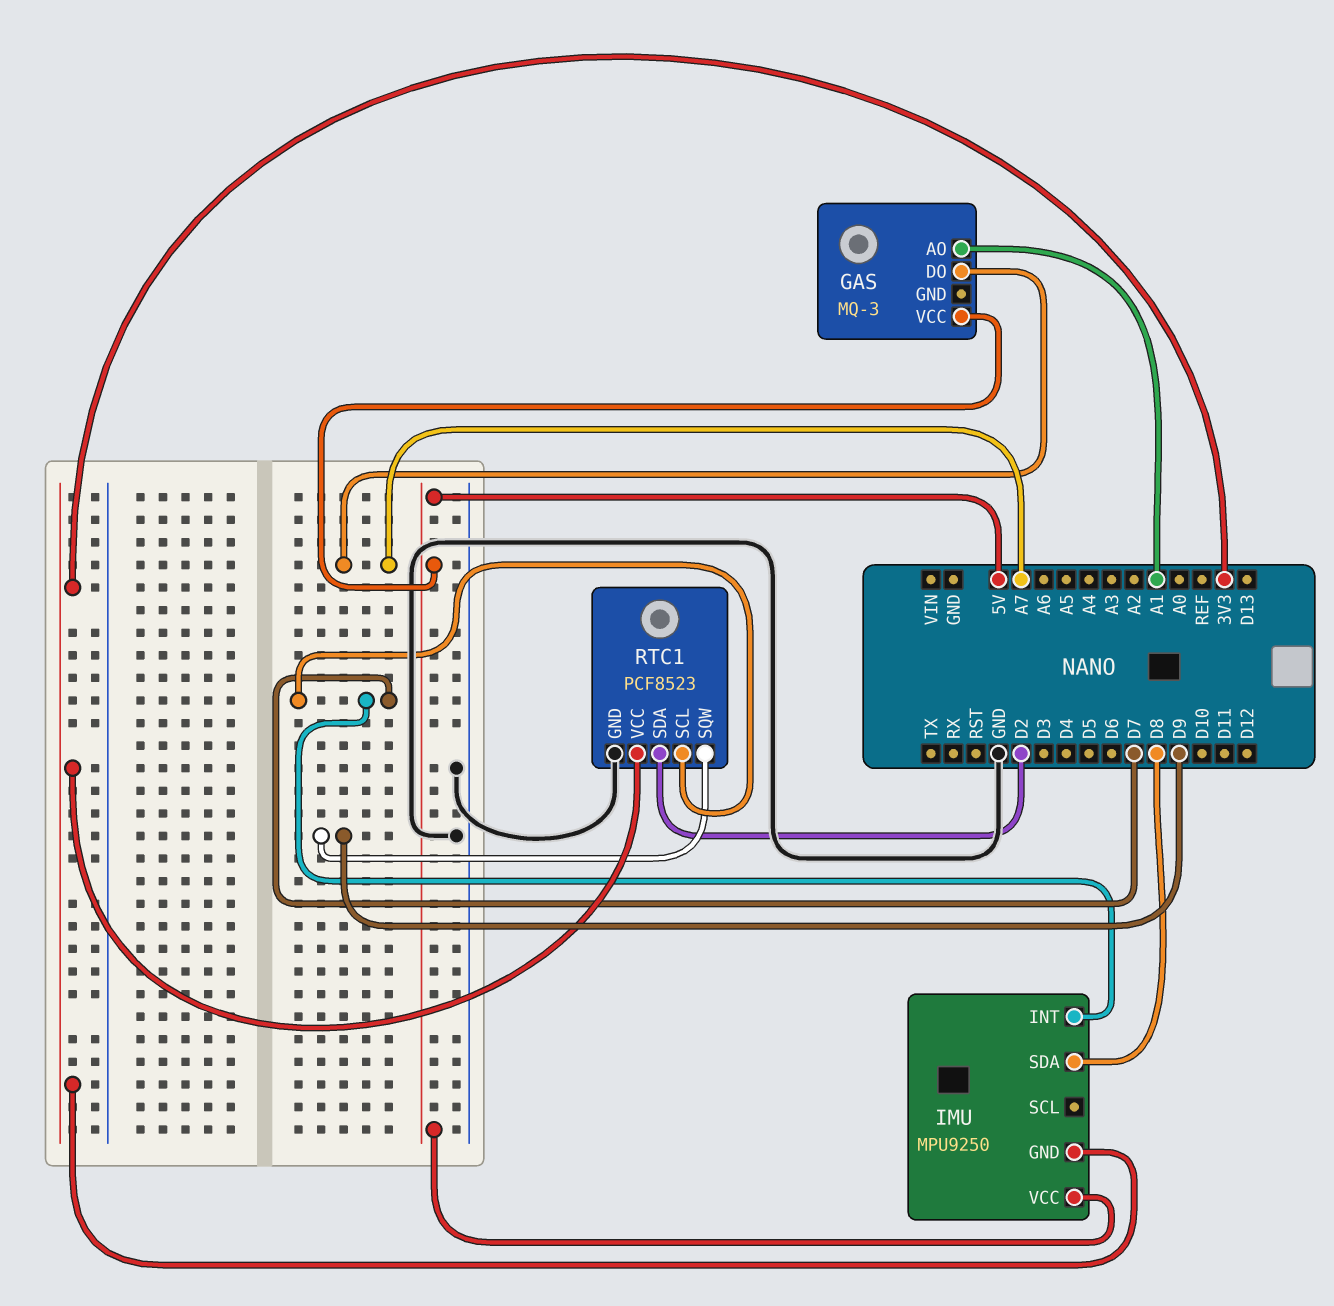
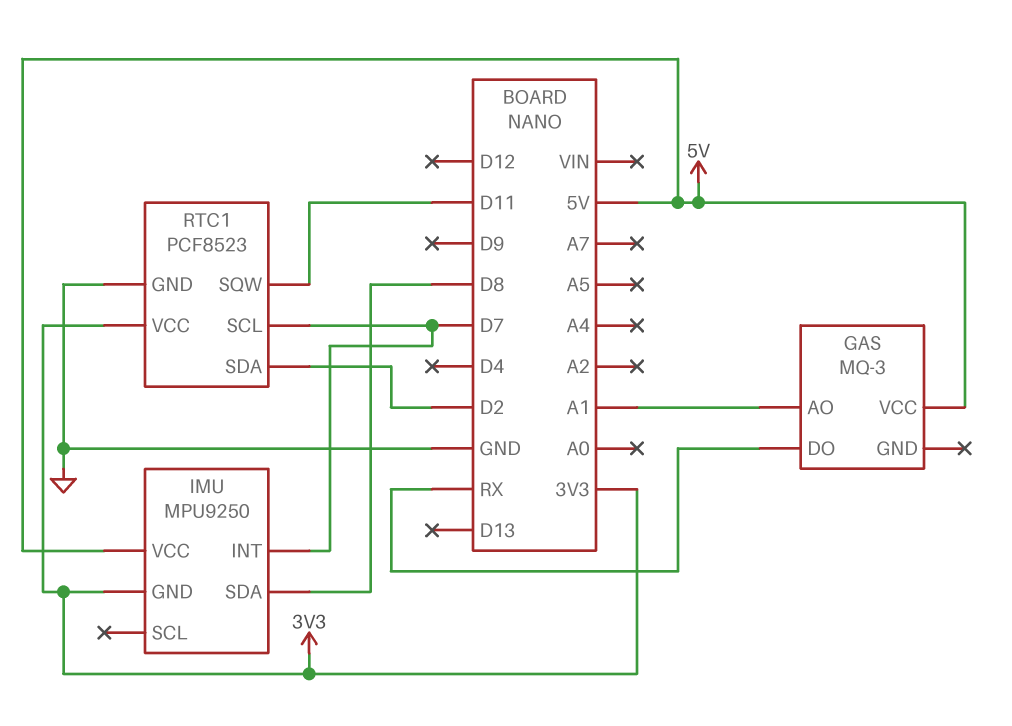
GAS pin DO: A7 -> RX
RTC1 pin SQW: D9 -> D11

